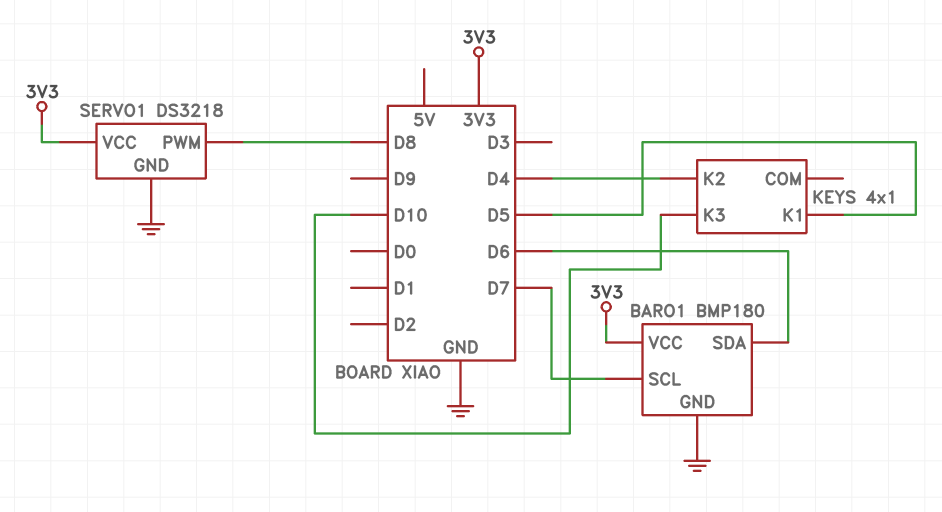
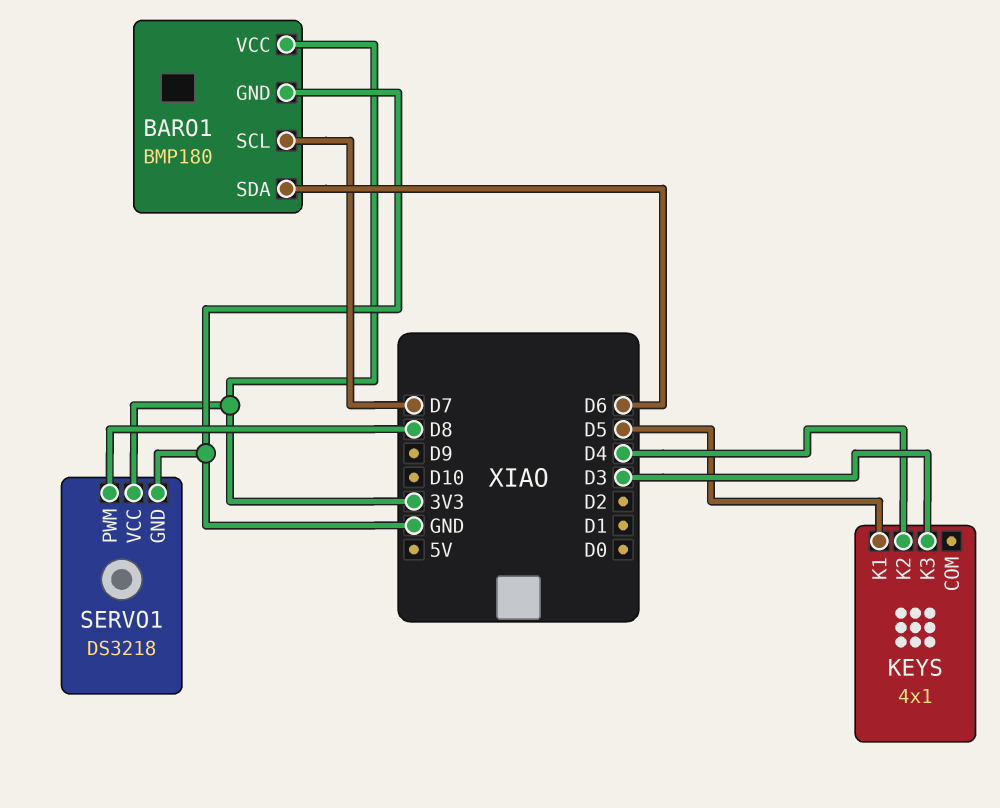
KEYS pin K3: D10 -> D3

